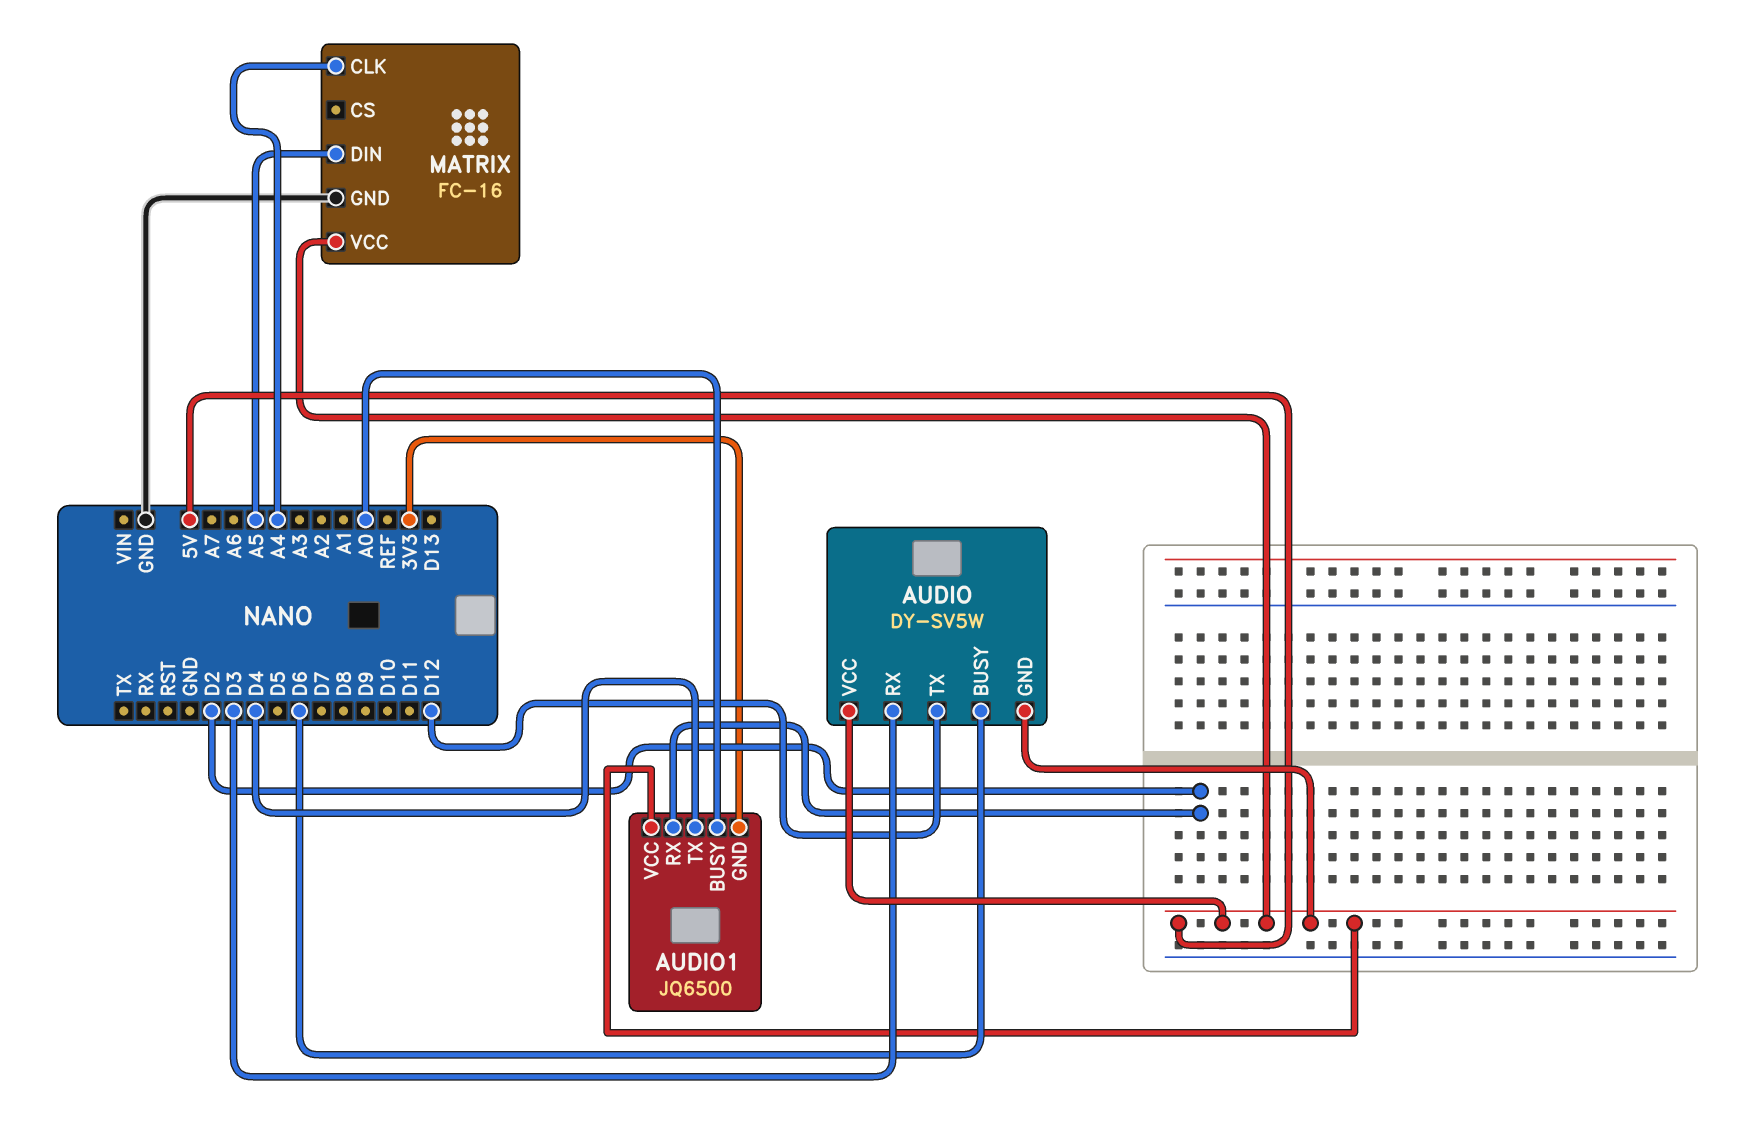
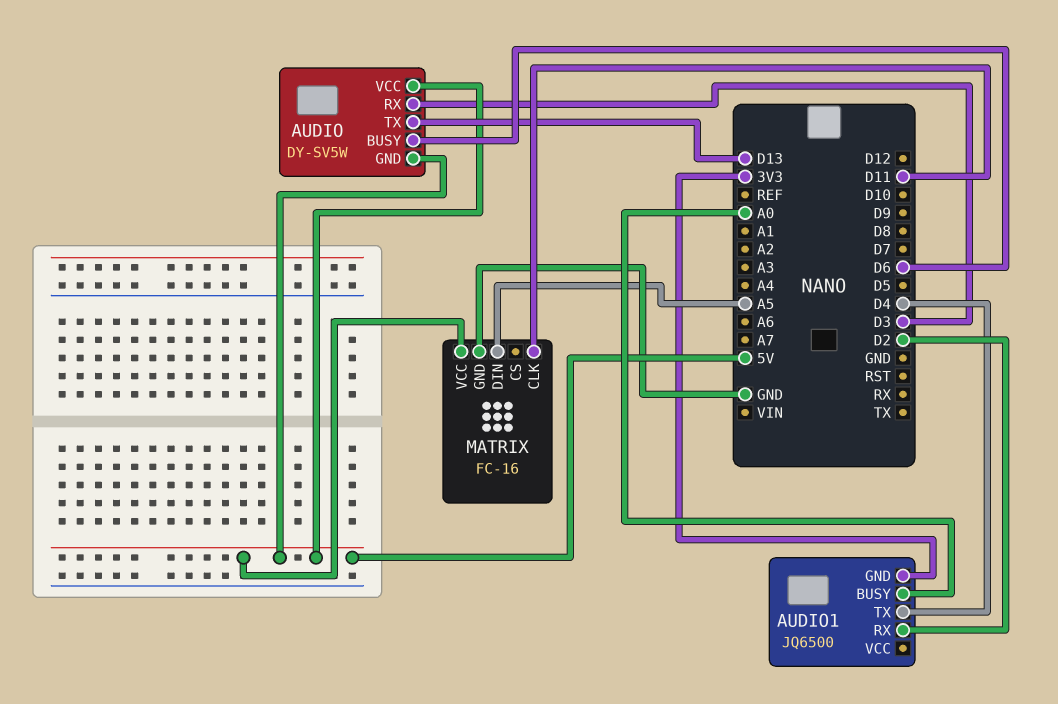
AUDIO pin TX: D12 -> D13
AUDIO1 pin VCC: 5V -> none
MATRIX pin CLK: A4 -> D11

